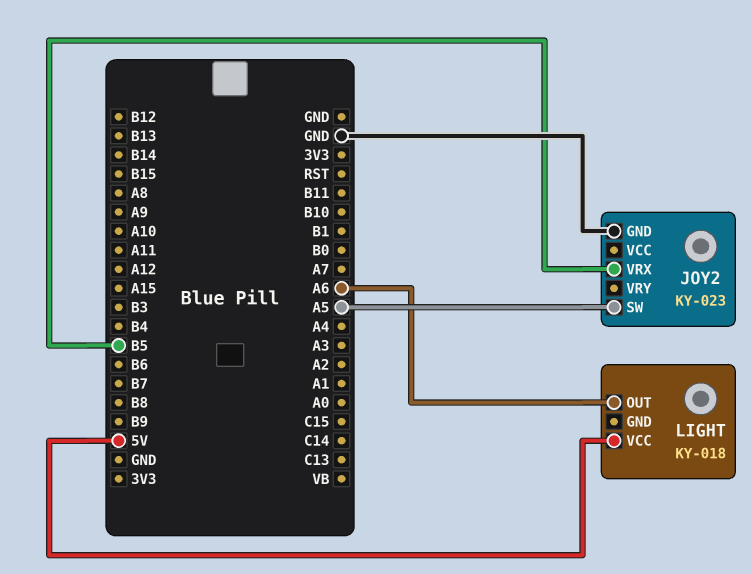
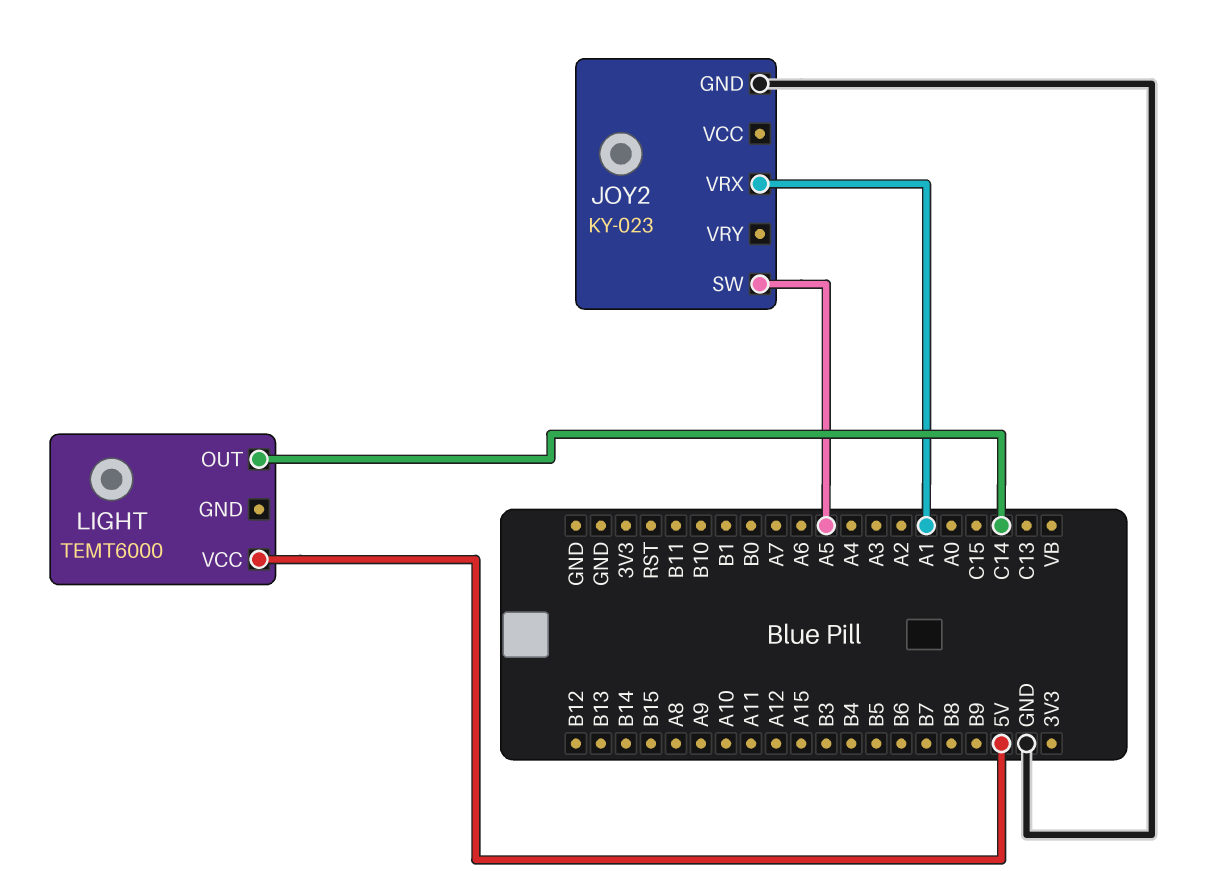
JOY2 pin VRX: B5 -> A1
LIGHT: KY-018 -> TEMT6000
LIGHT pin OUT: A6 -> C14

